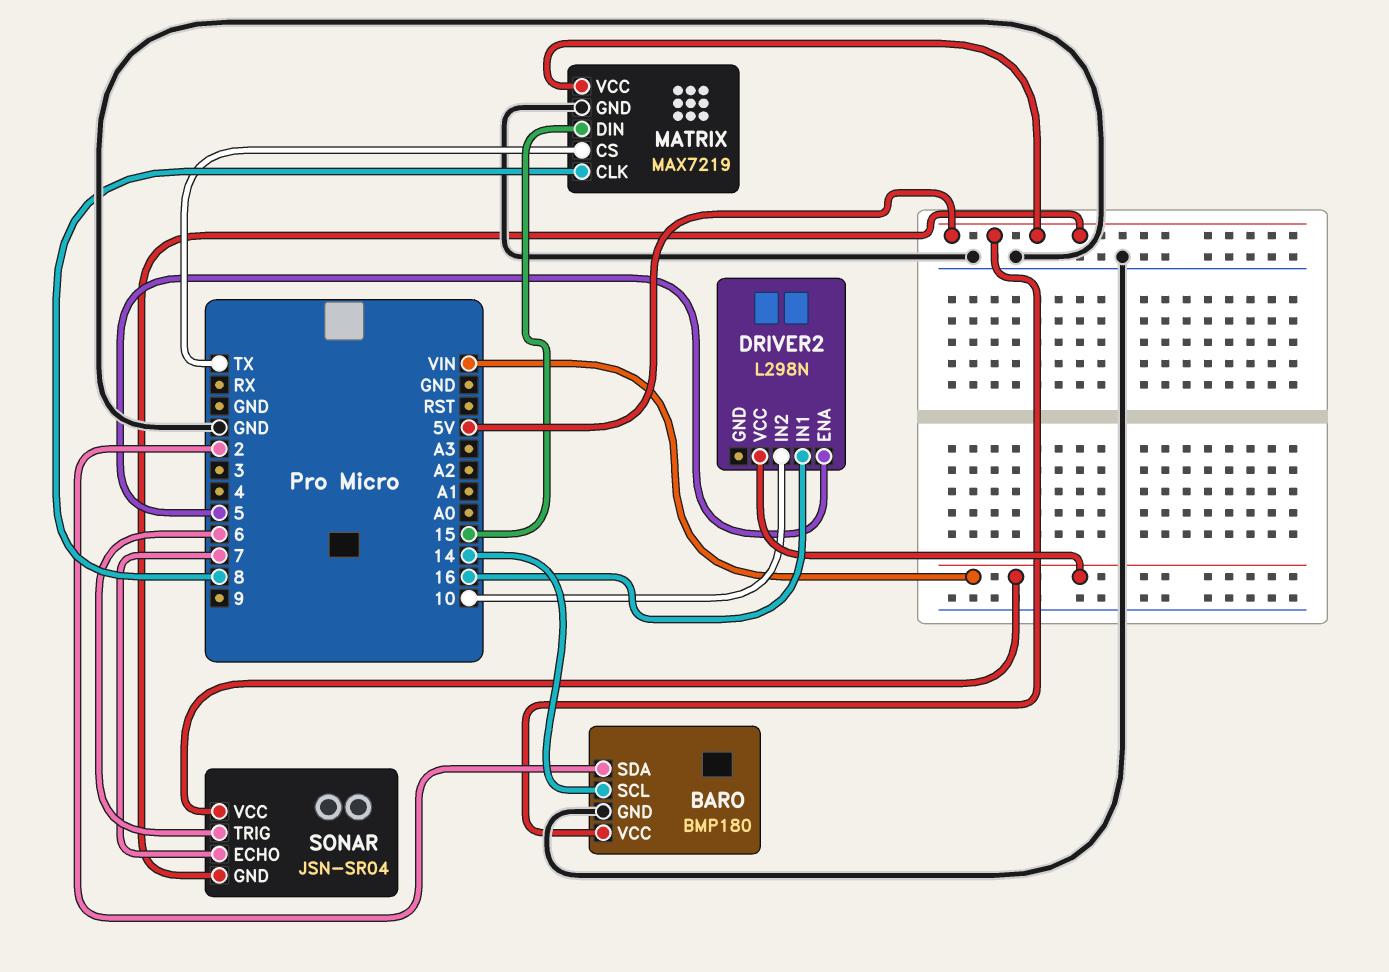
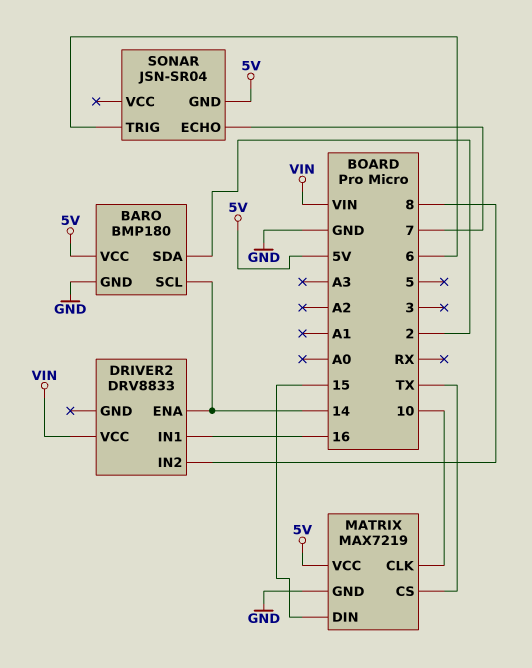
DRIVER2: L298N -> DRV8833
DRIVER2 pin ENA: 5 -> 14
DRIVER2 pin IN2: 10 -> 8
MATRIX pin CLK: 8 -> 10
SONAR pin VCC: VIN -> none

